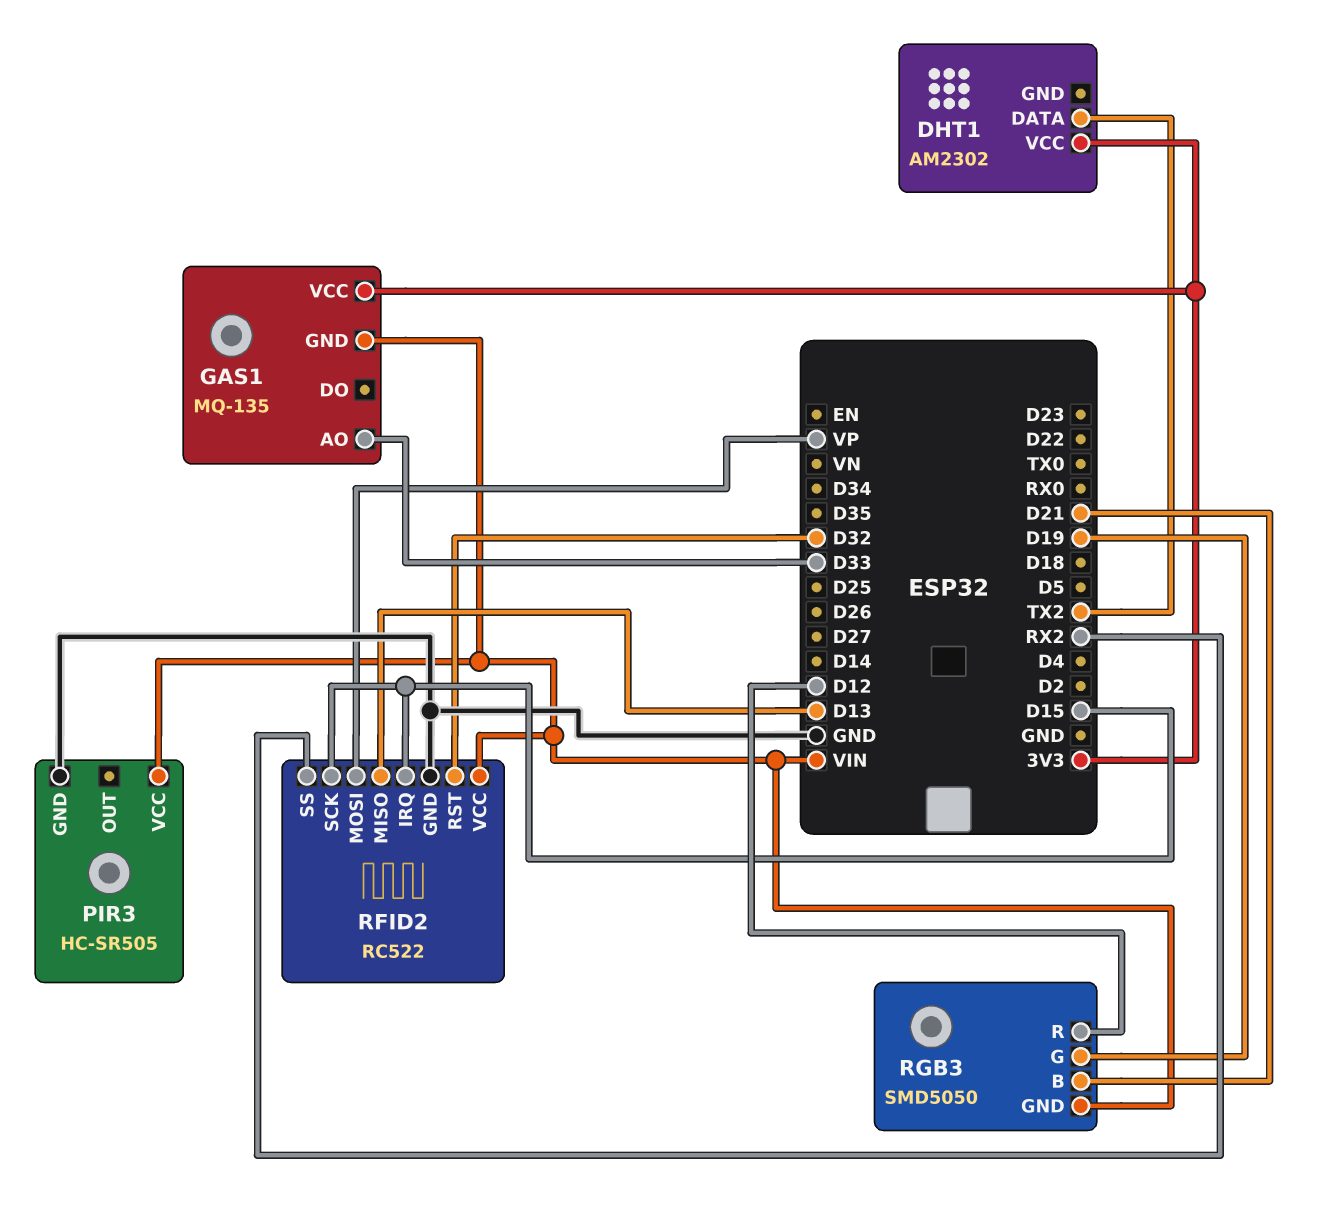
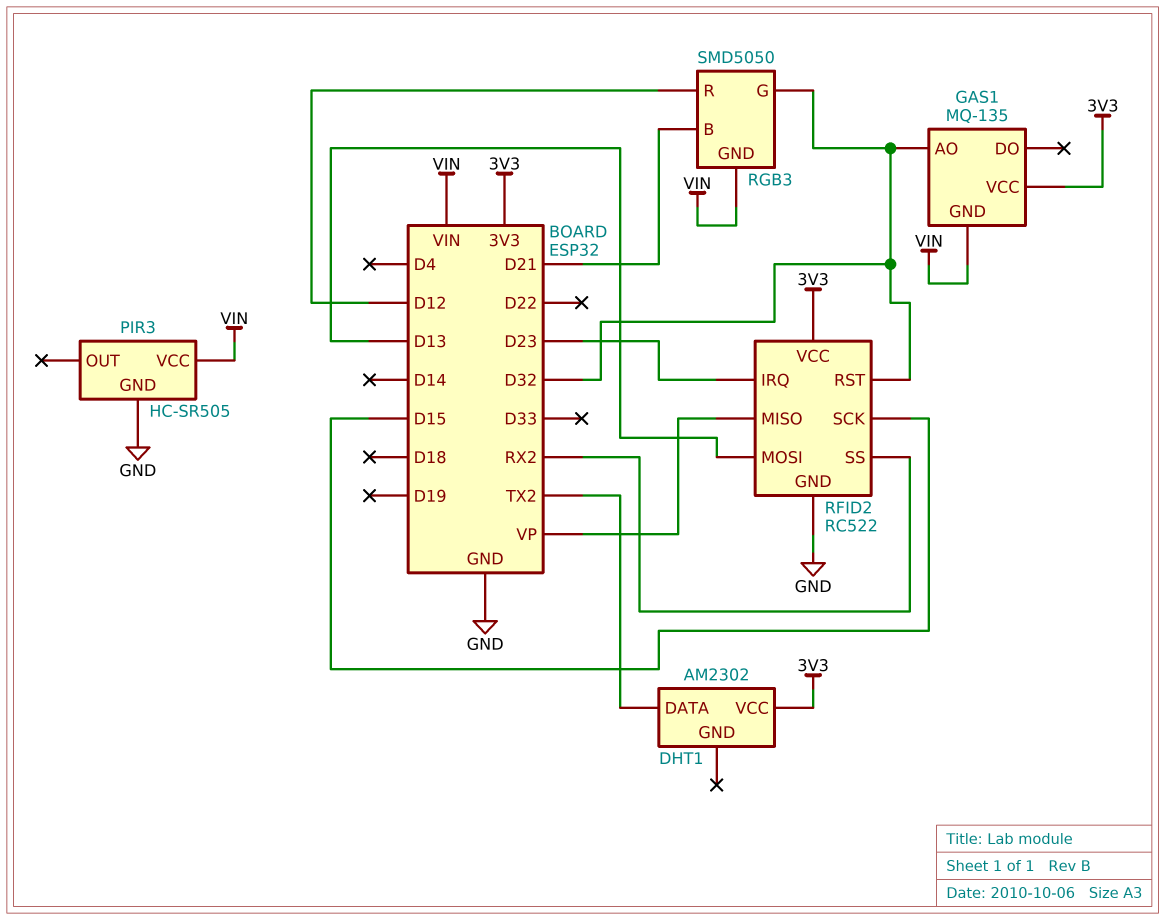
GAS1 pin AO: D33 -> D32
RFID2 pin IRQ: D15 -> D23
RFID2 pin MISO: D13 -> VP
RFID2 pin MOSI: VP -> D13
RFID2 pin VCC: VIN -> 3V3
RGB3 pin G: D19 -> D32

